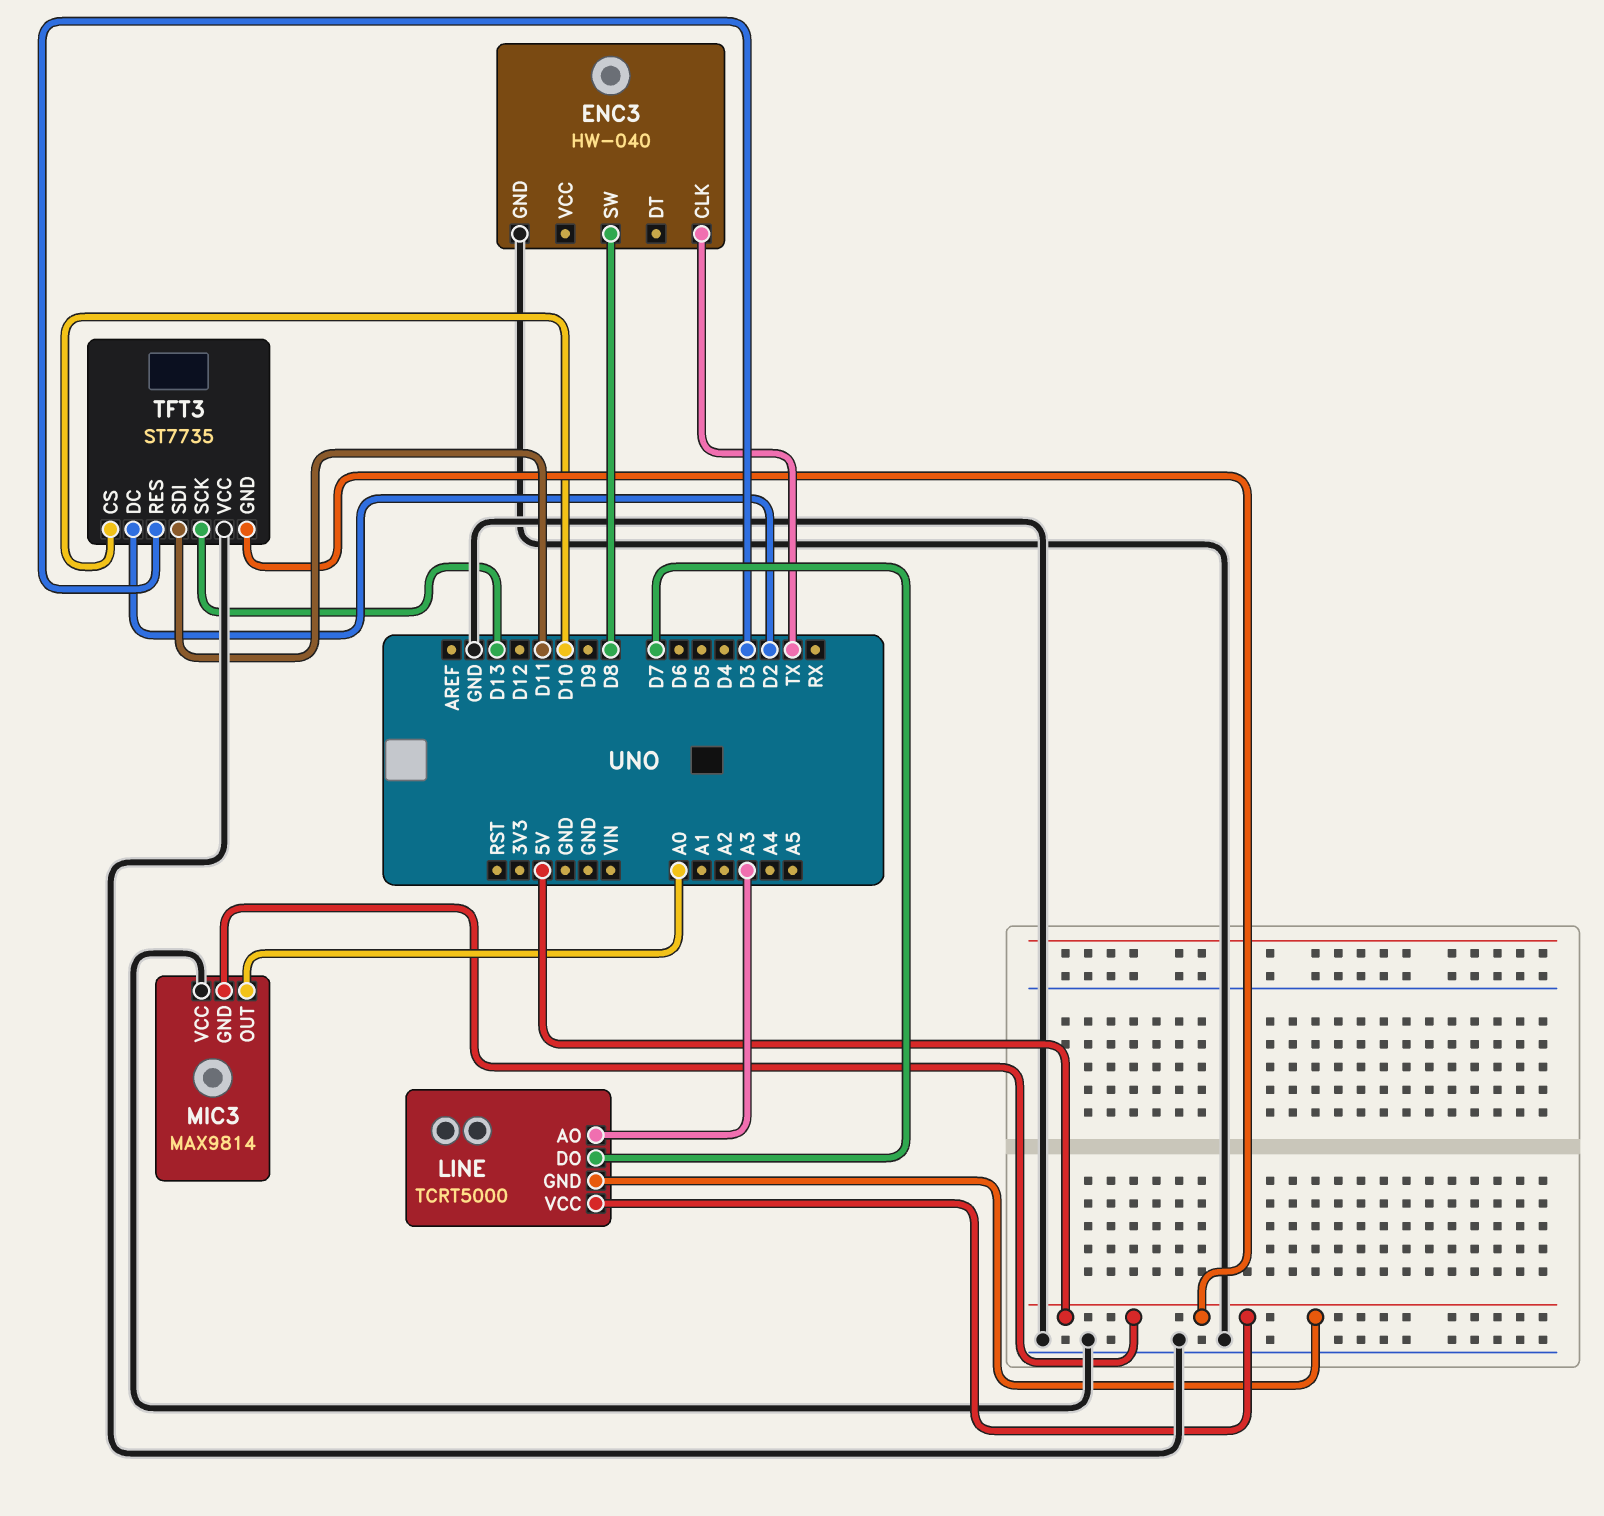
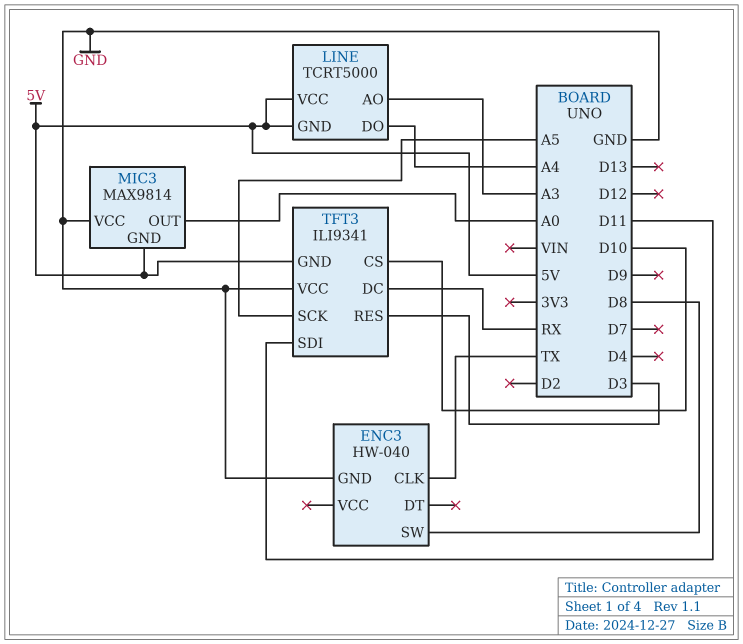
LINE pin DO: D7 -> A4
TFT3: ST7735 -> ILI9341
TFT3 pin DC: D2 -> RX
TFT3 pin SCK: D13 -> A5

